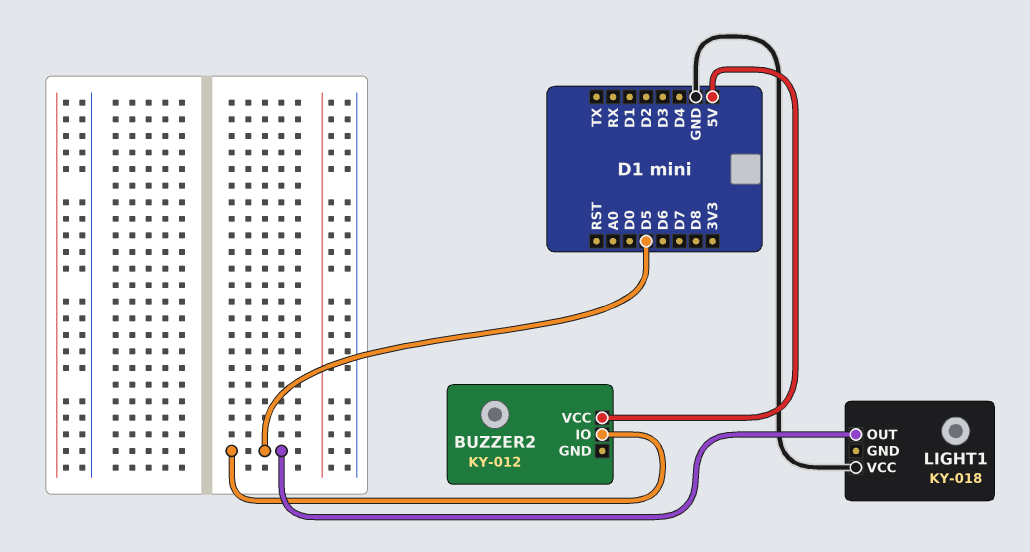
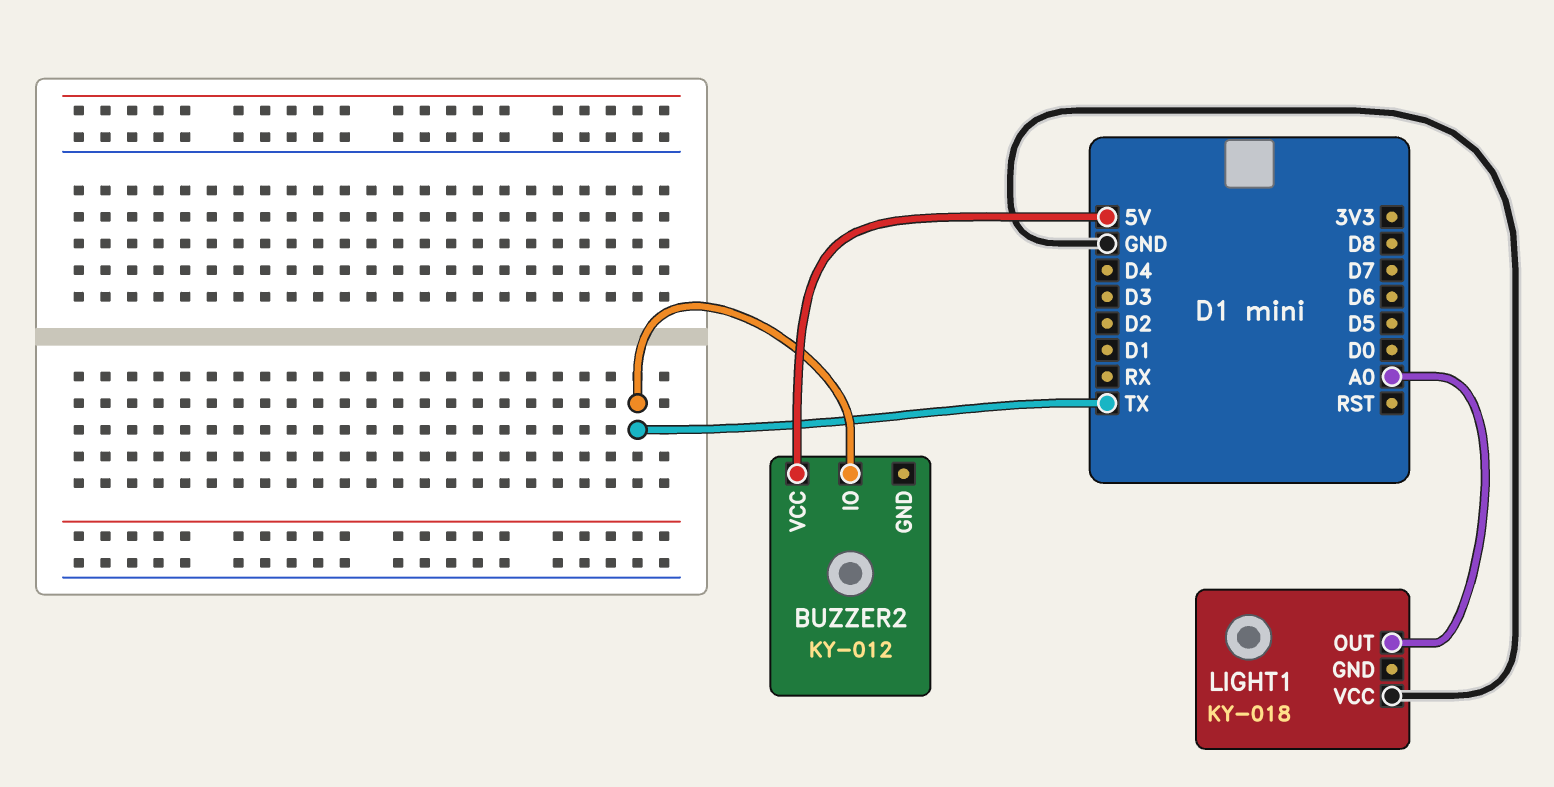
BUZZER2 pin IO: D5 -> TX
LIGHT1 pin OUT: D5 -> A0

